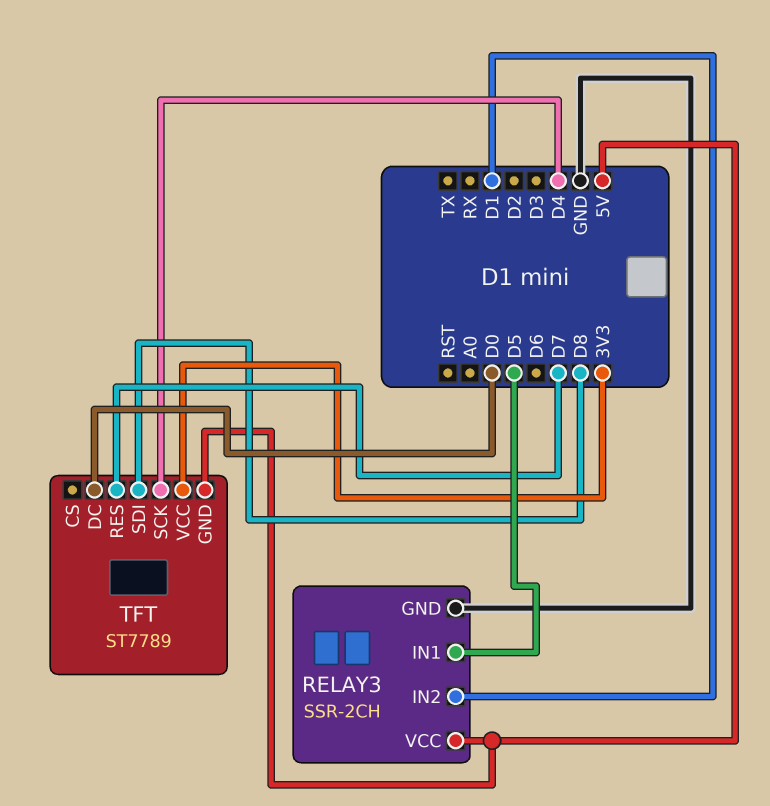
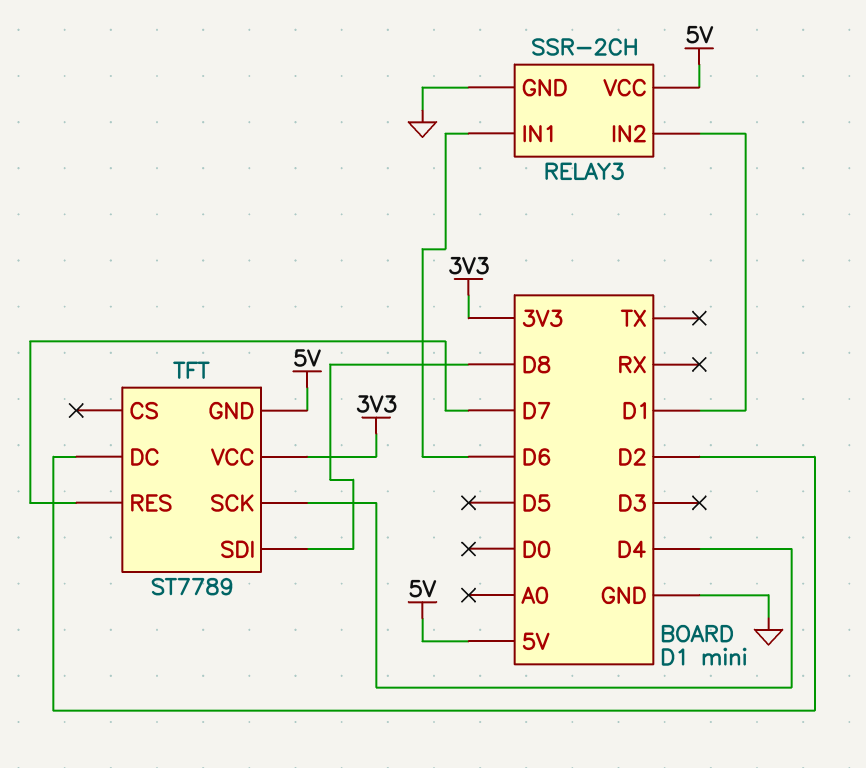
RELAY3 pin IN1: D5 -> D6
TFT pin DC: D0 -> D2

